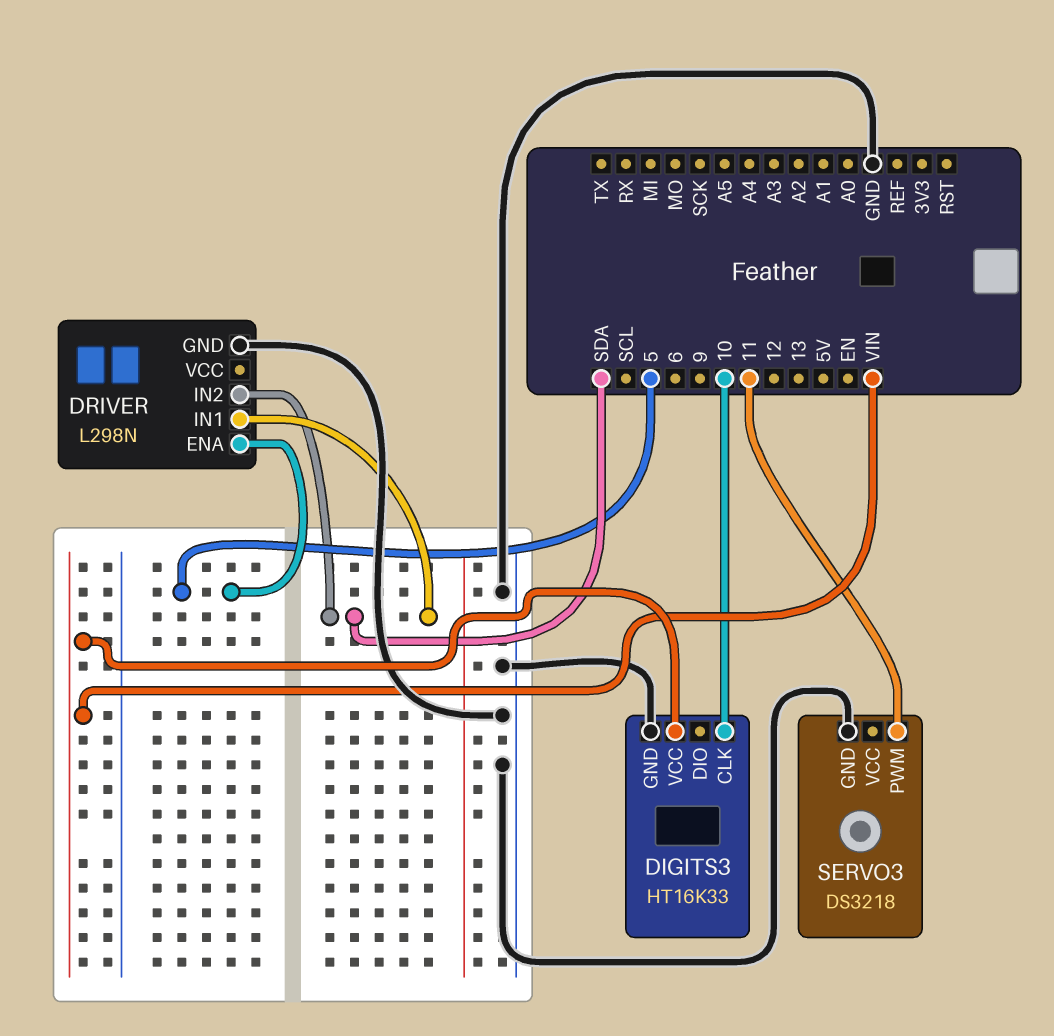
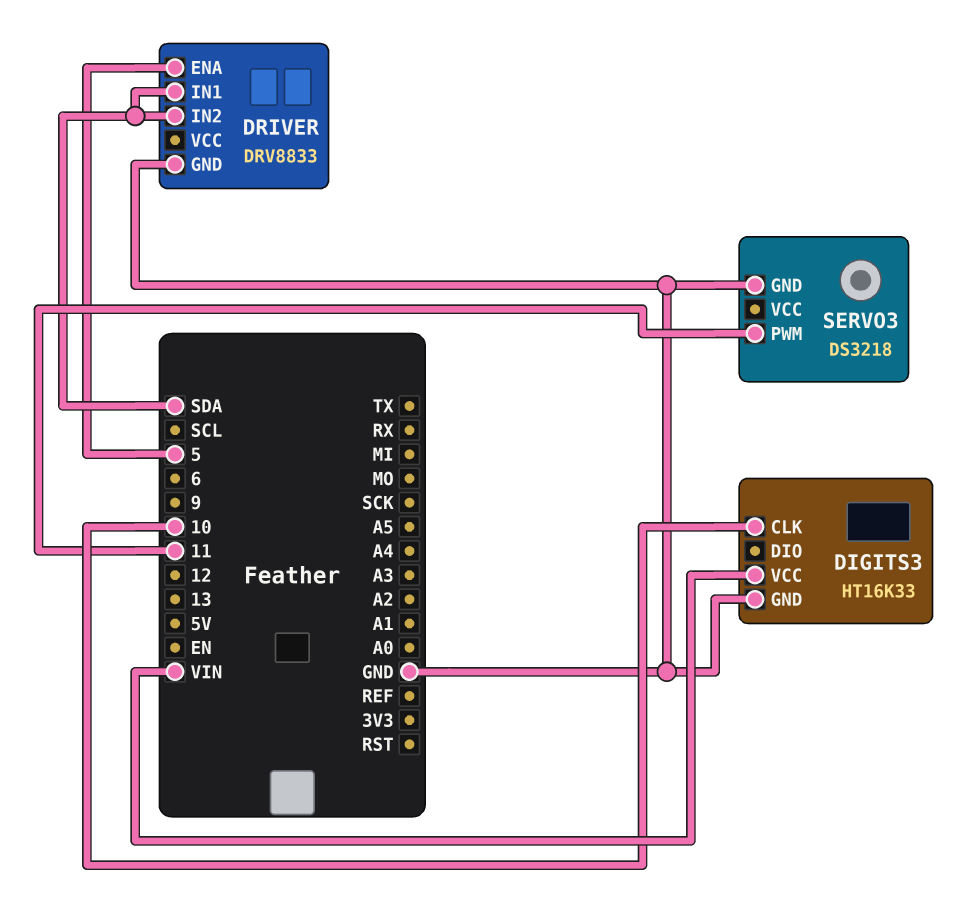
DRIVER: L298N -> DRV8833

